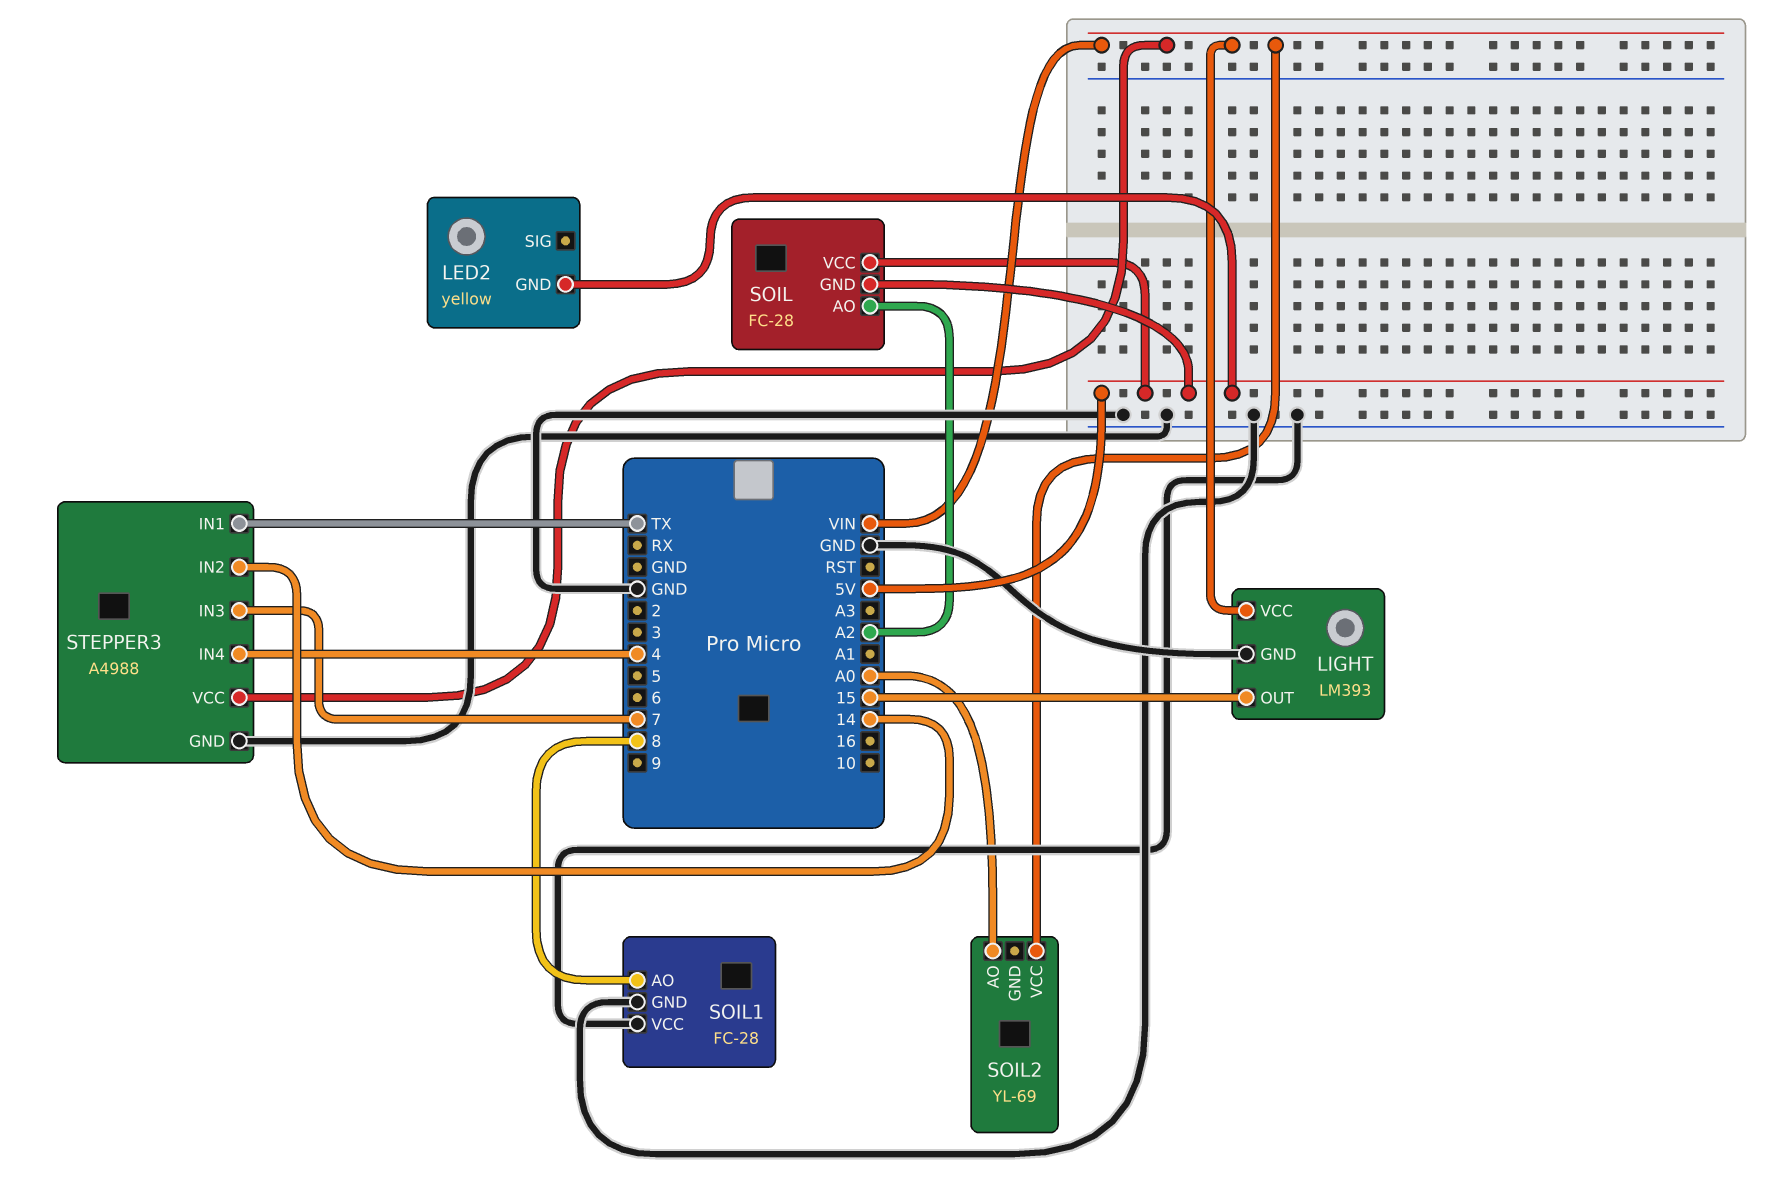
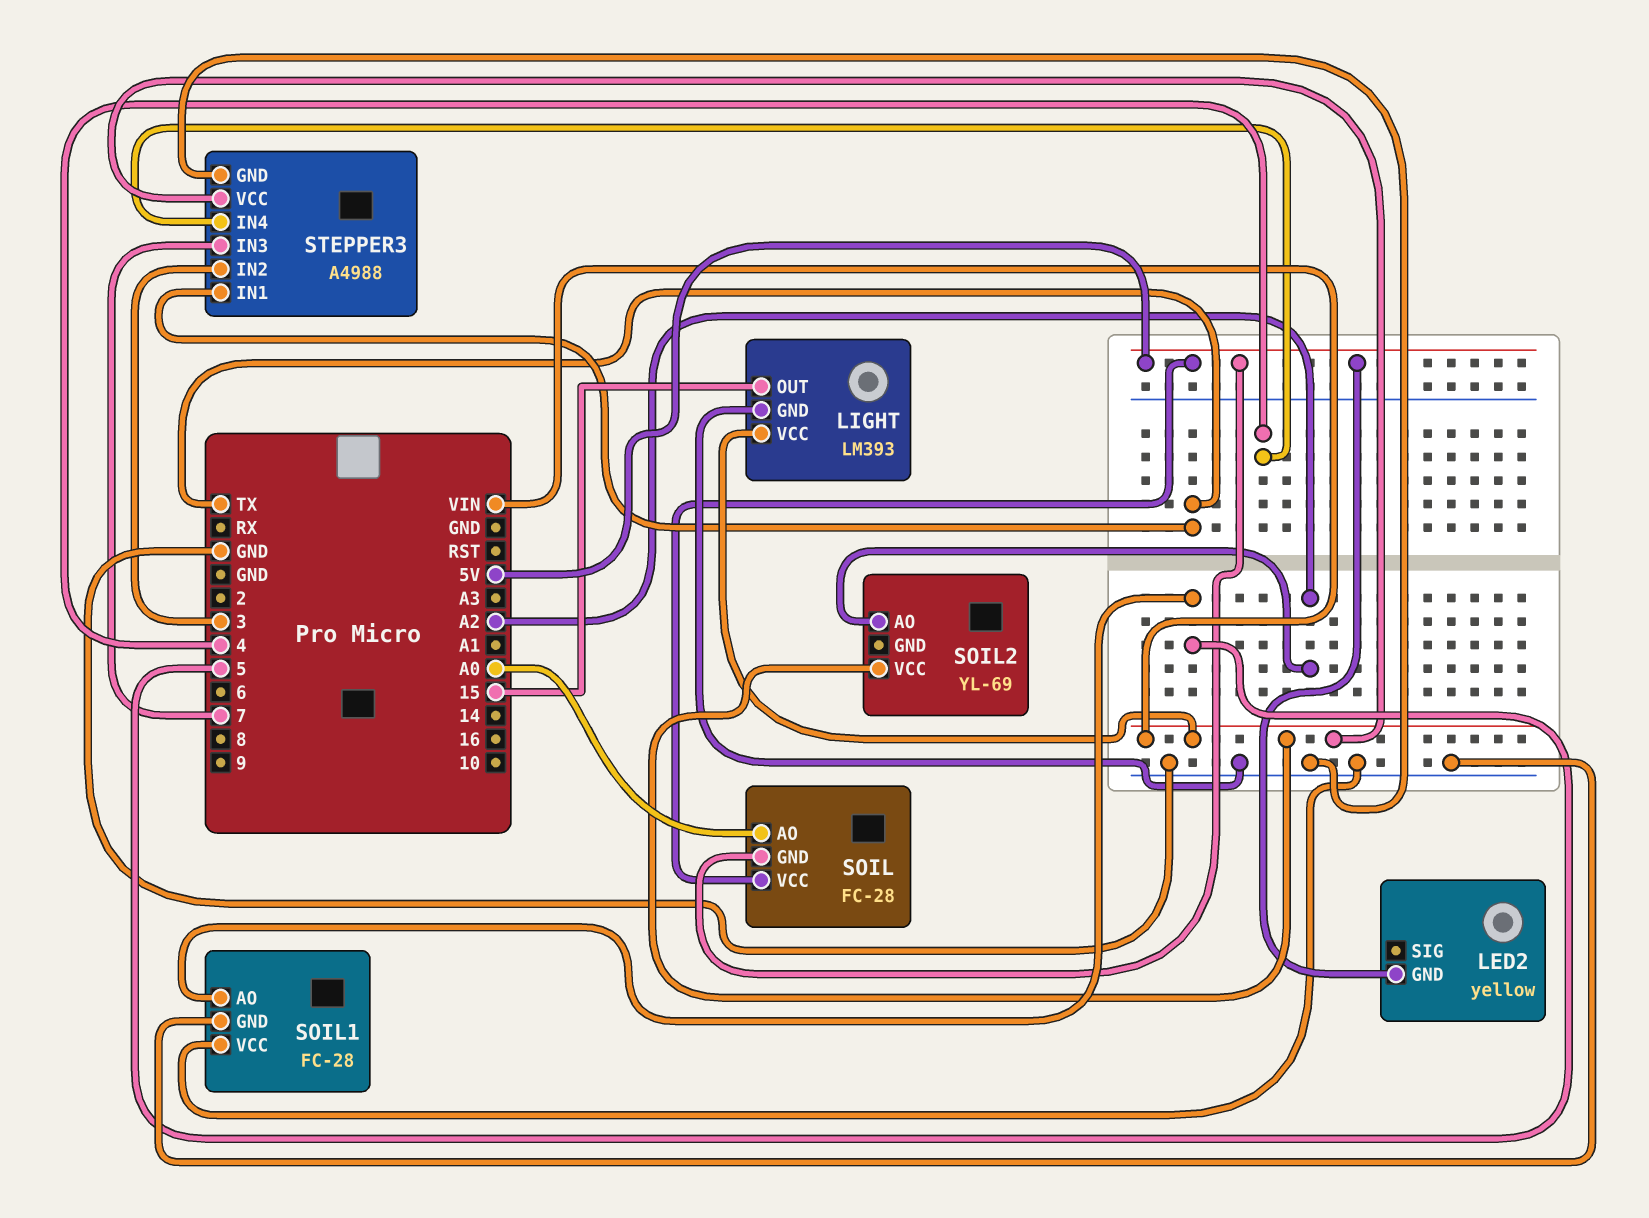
SOIL pin AO: A2 -> A0
SOIL1 pin AO: 8 -> 5
SOIL2 pin AO: A0 -> A2
STEPPER3 pin IN2: 14 -> 3

